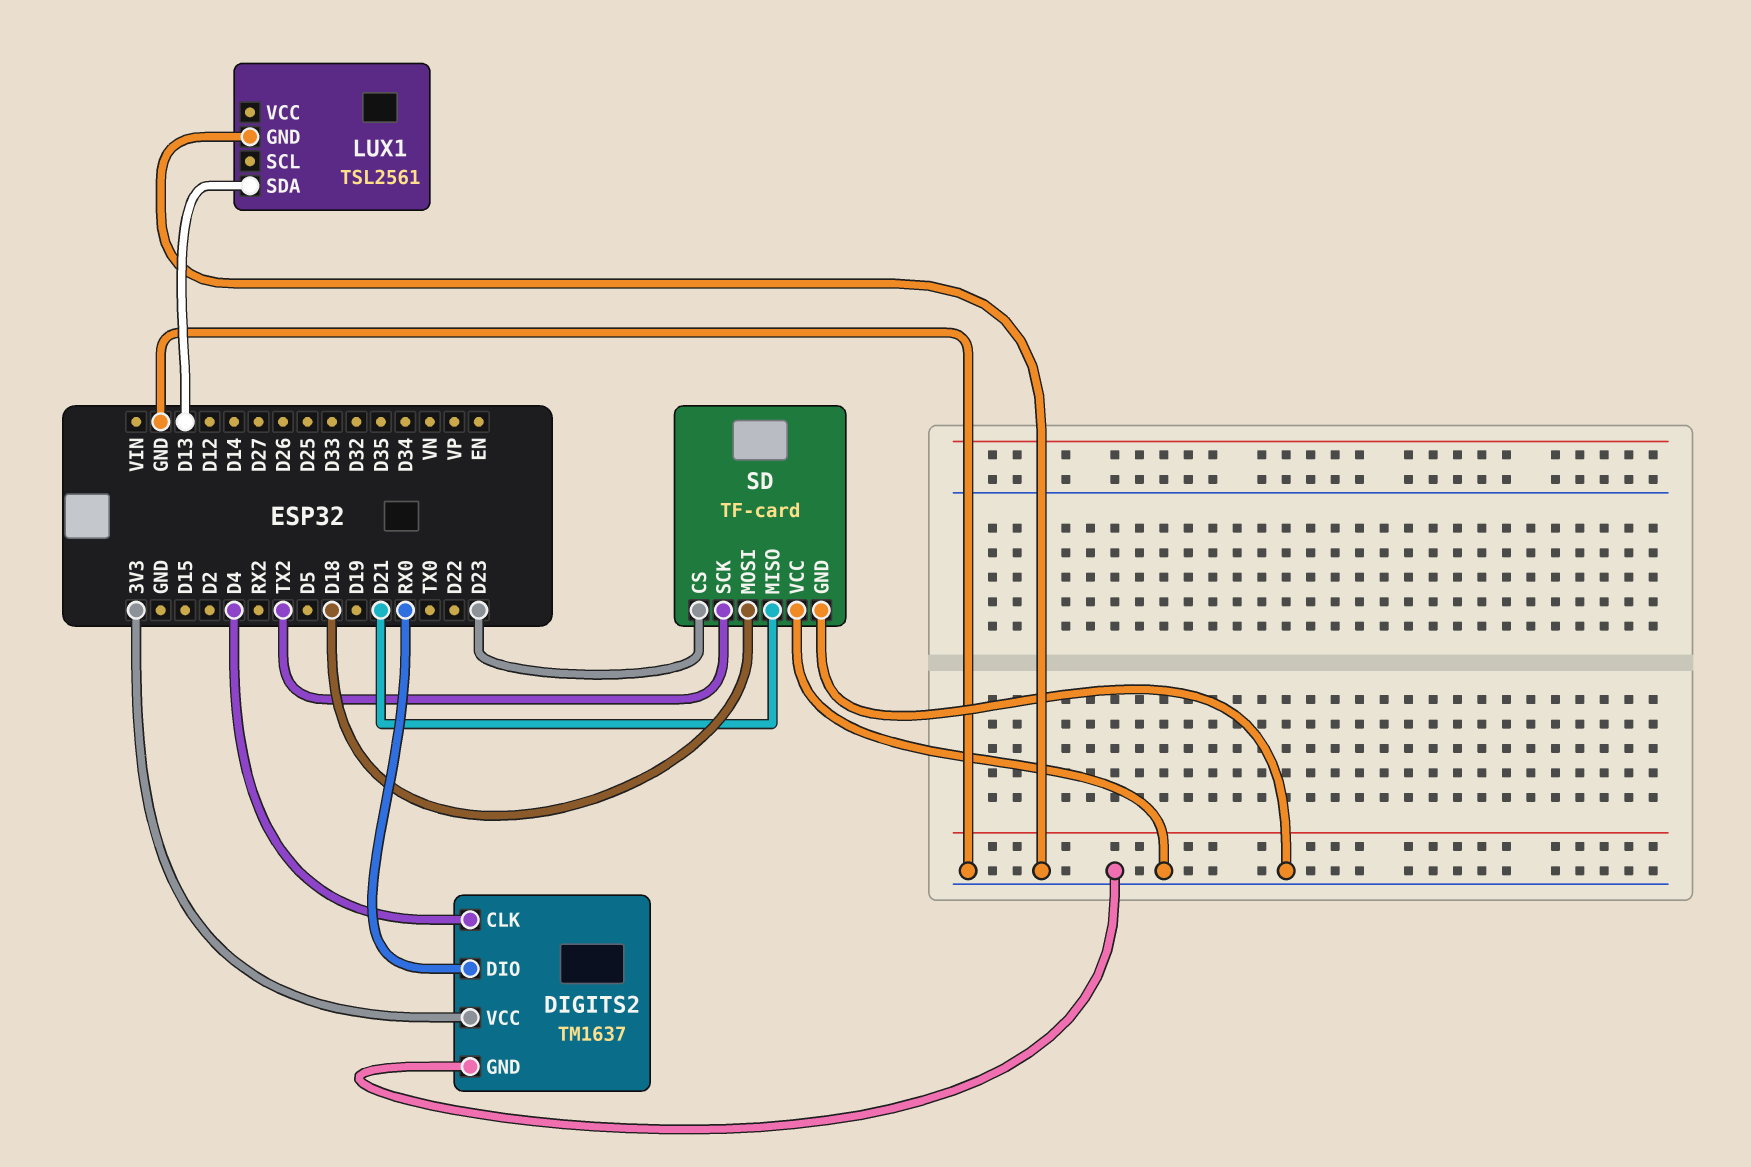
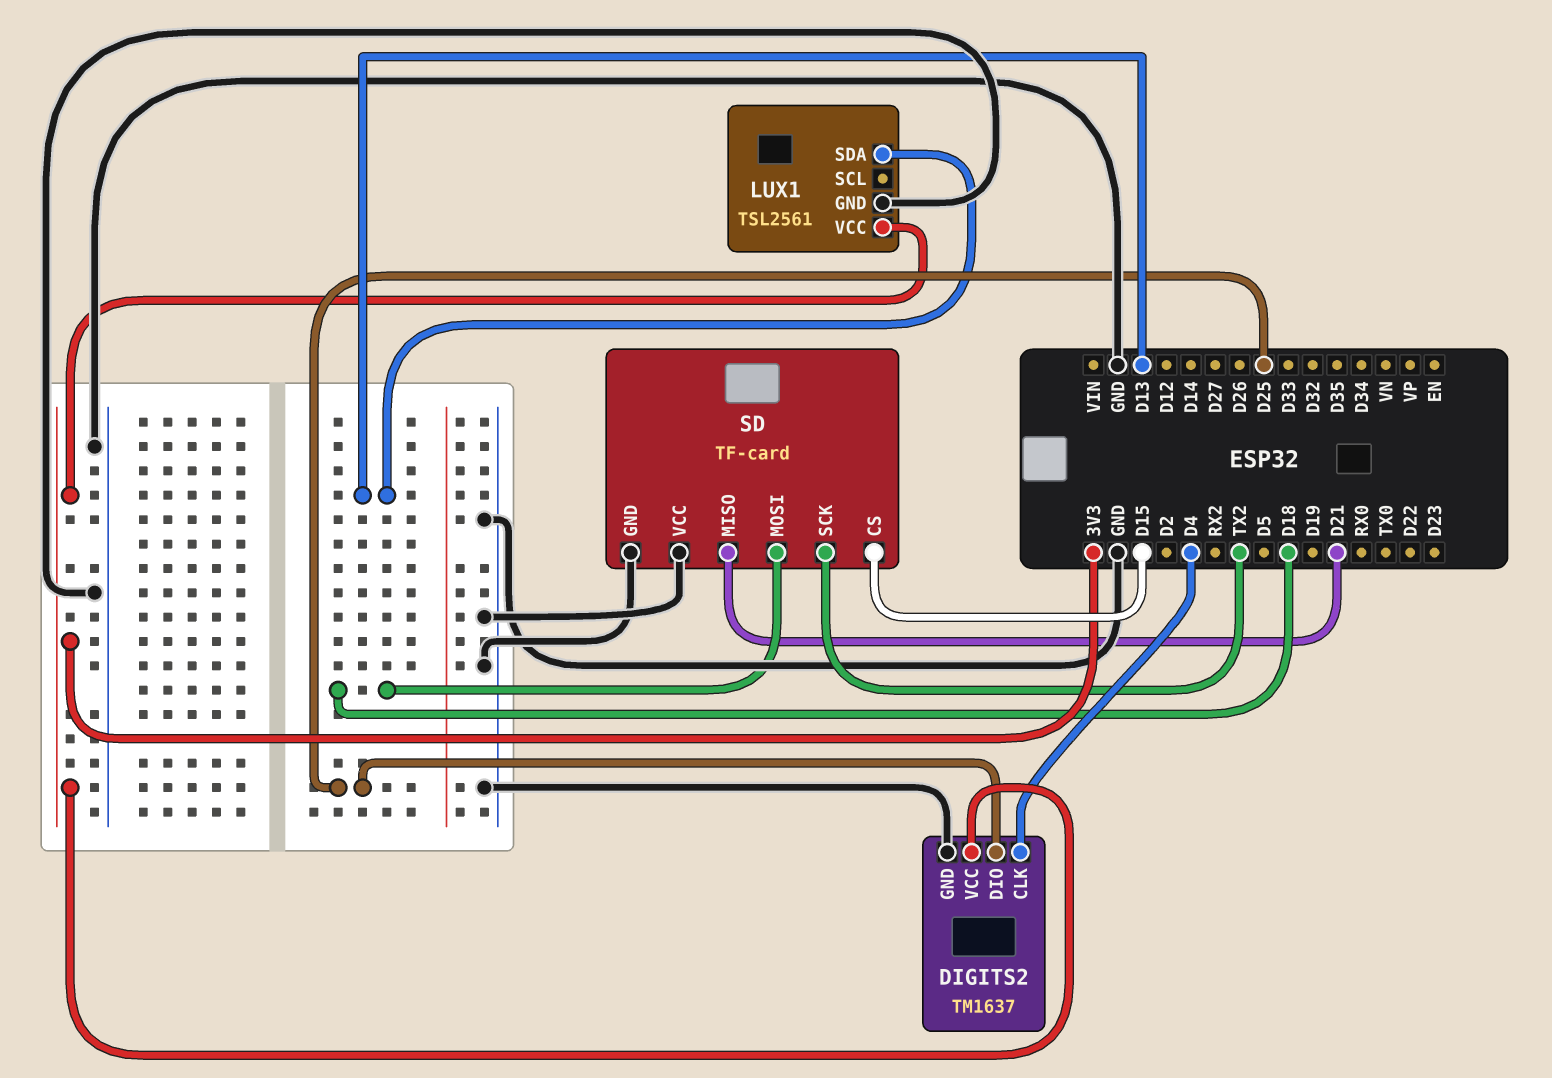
DIGITS2 pin DIO: RX0 -> D25
LUX1 pin VCC: none -> 3V3
SD pin CS: D23 -> D15

